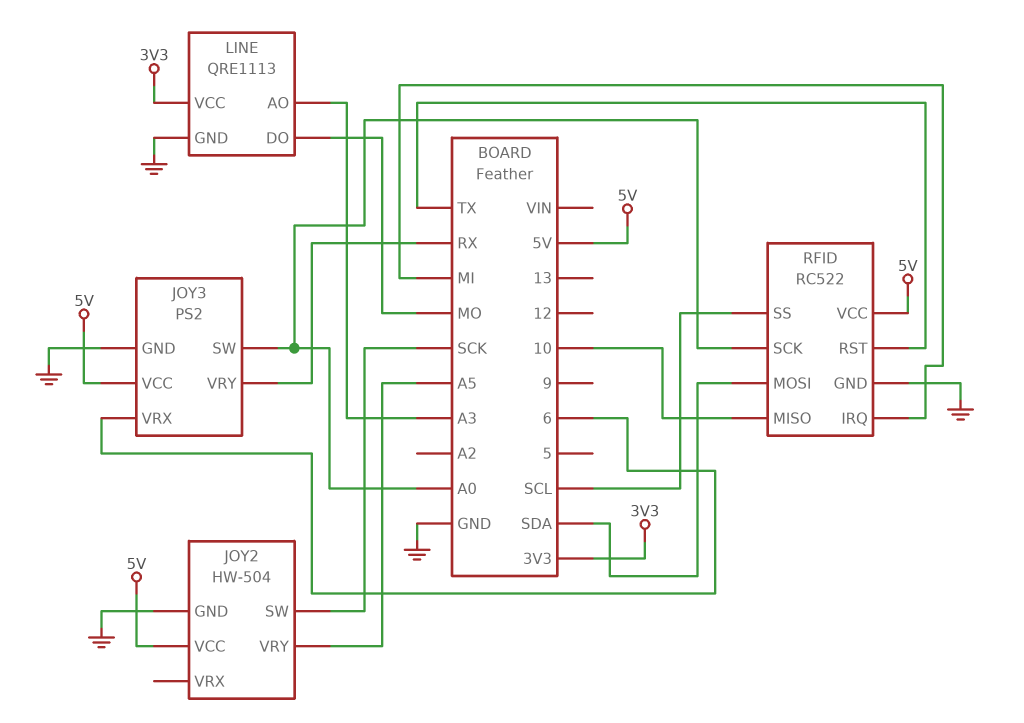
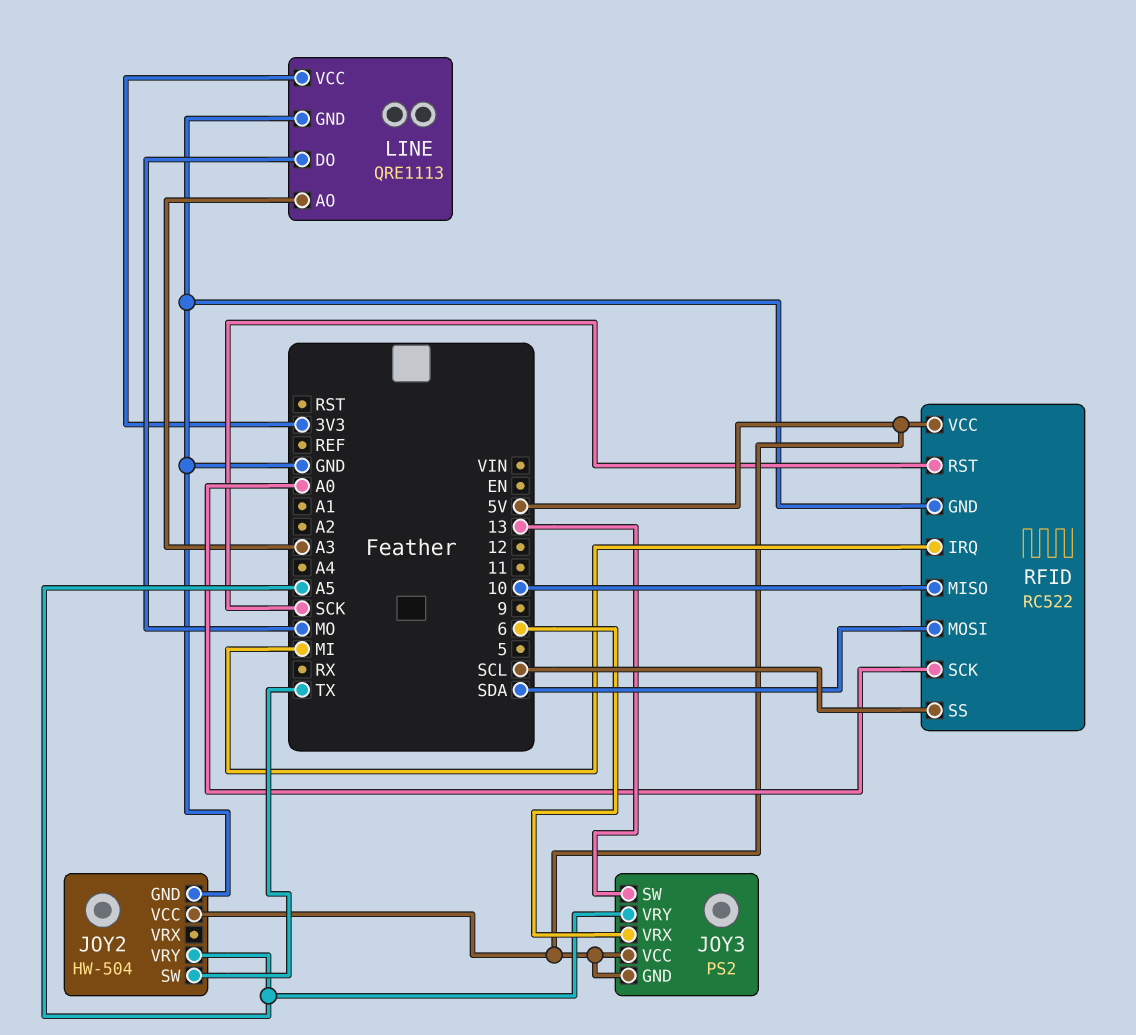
JOY2 pin SW: SCK -> TX
JOY3 pin GND: GND -> 5V
JOY3 pin SW: A0 -> 13
JOY3 pin VRY: RX -> A5
RFID pin RST: TX -> SCK

